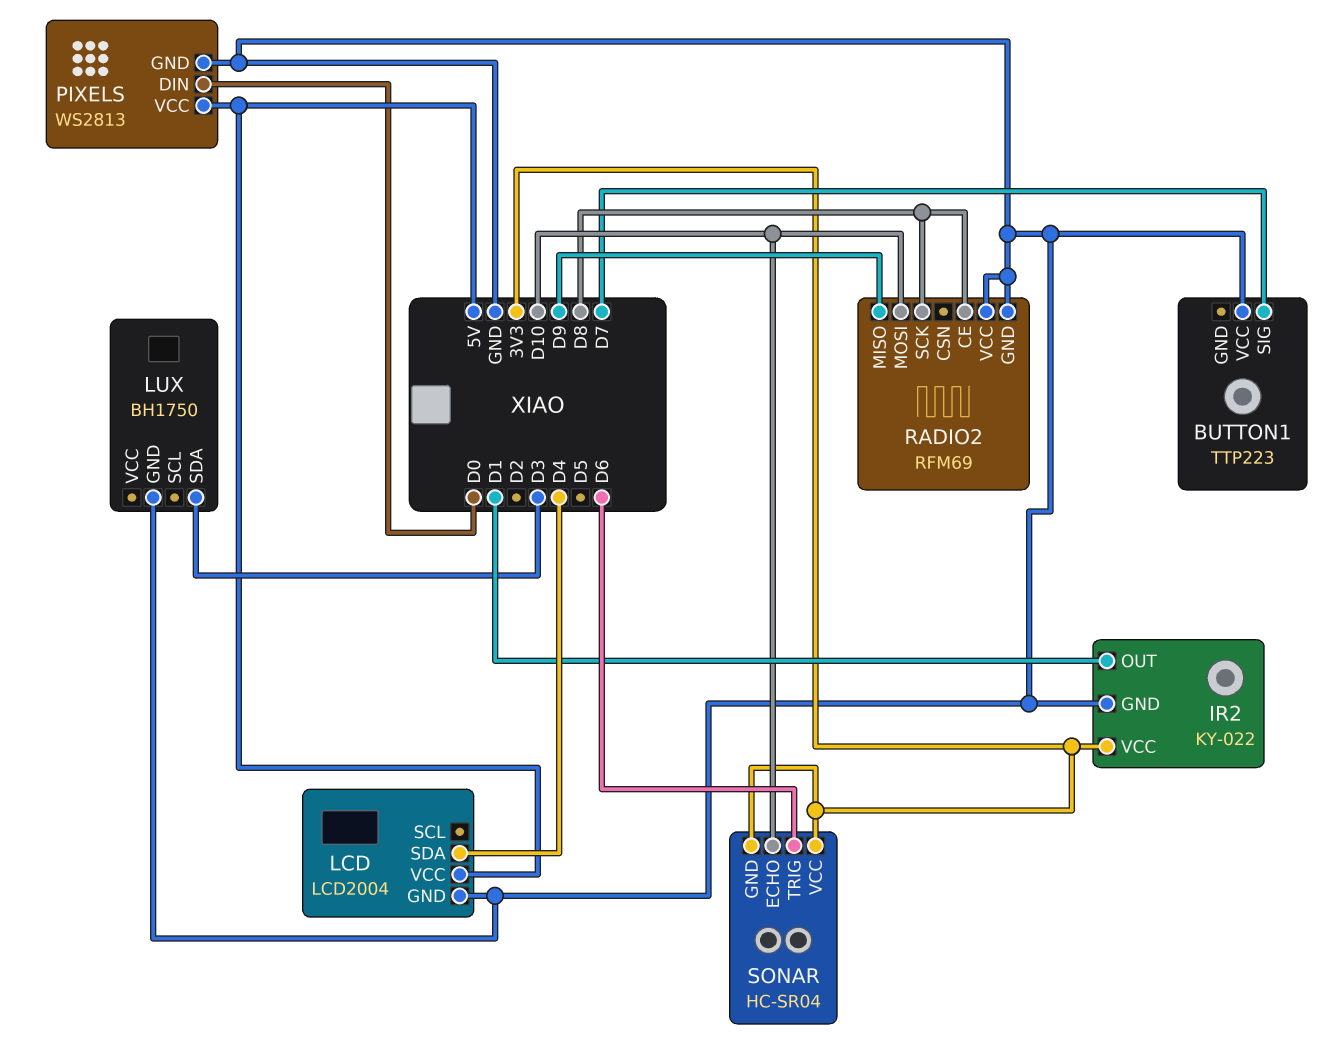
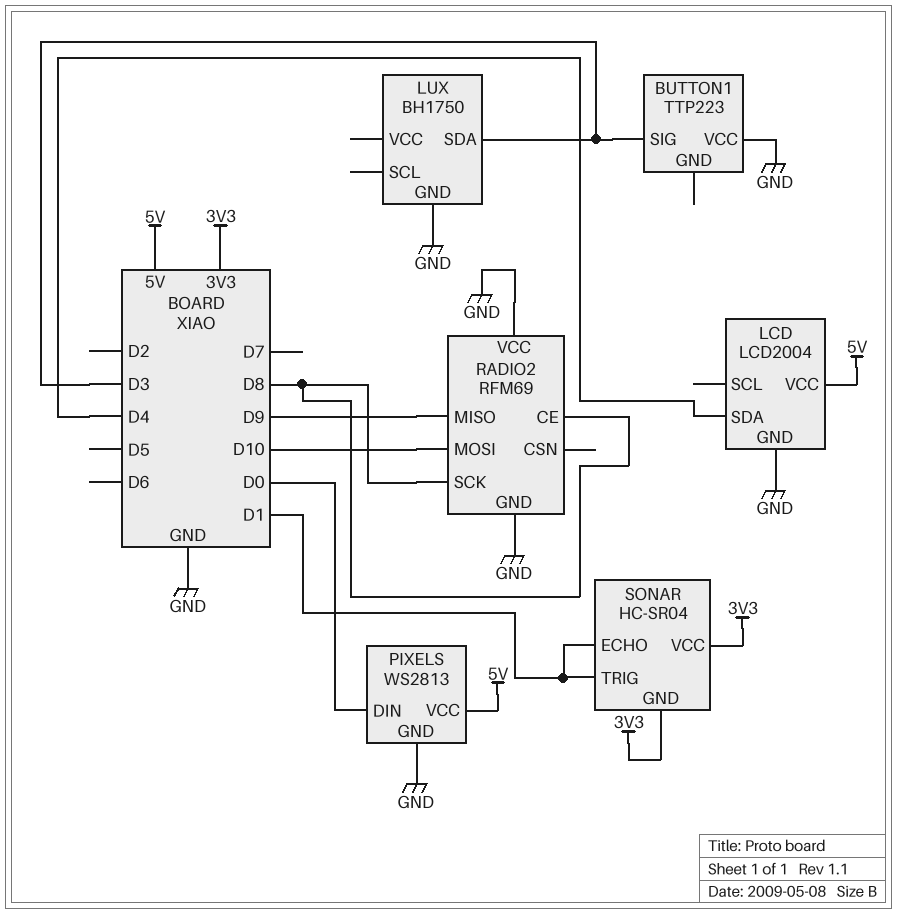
BUTTON1 pin SIG: D7 -> D3
IR2: KY-022 -> none
IR2 pin GND: GND -> none
IR2 pin OUT: D1 -> none
IR2 pin VCC: 3V3 -> none
SONAR pin ECHO: D10 -> D1
SONAR pin TRIG: D6 -> D1

